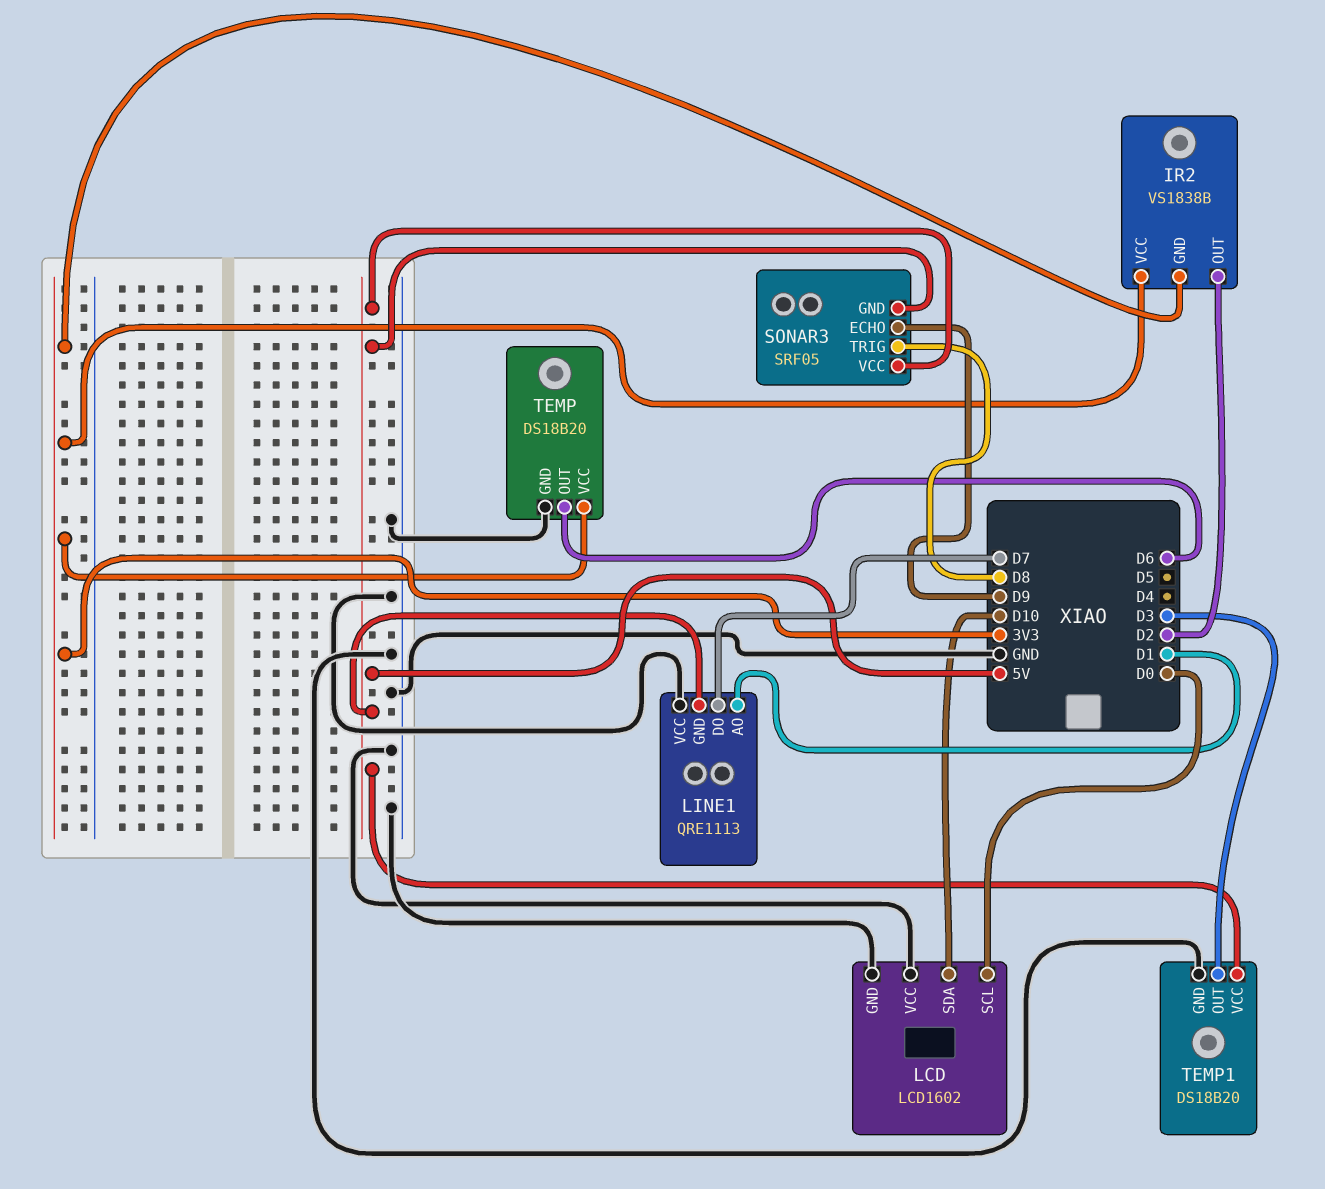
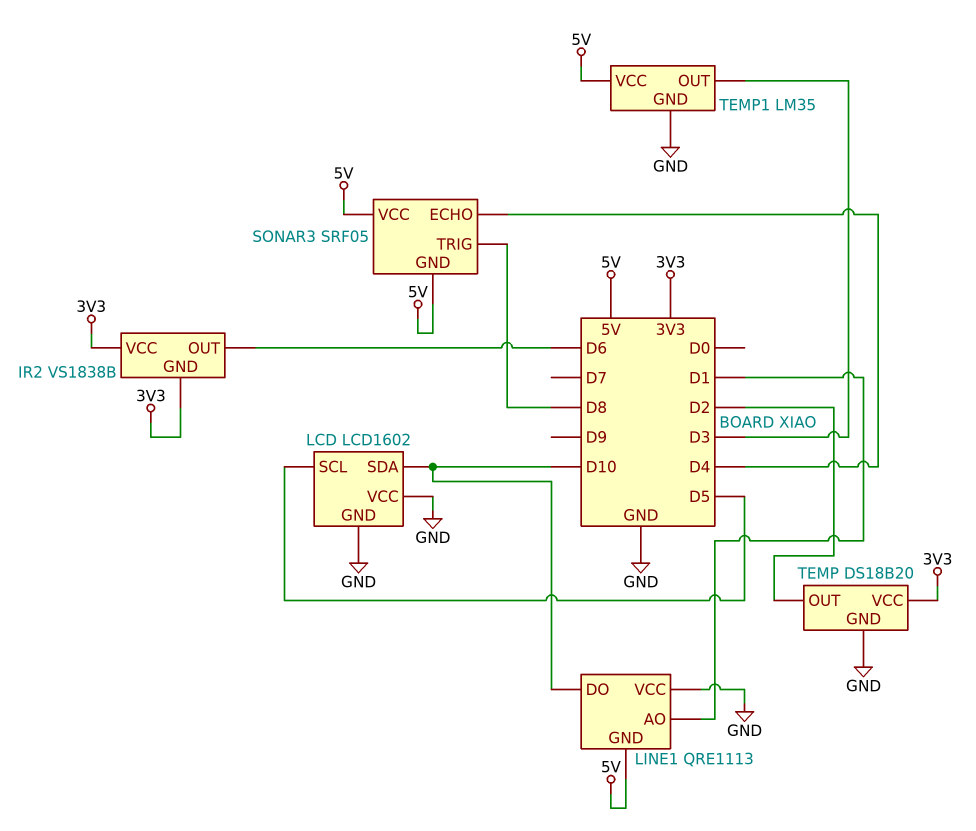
IR2 pin OUT: D2 -> D6
LCD pin SCL: D0 -> D5
LINE1 pin DO: D7 -> D10
SONAR3 pin ECHO: D9 -> D4
TEMP pin OUT: D6 -> D2
TEMP1: DS18B20 -> LM35

